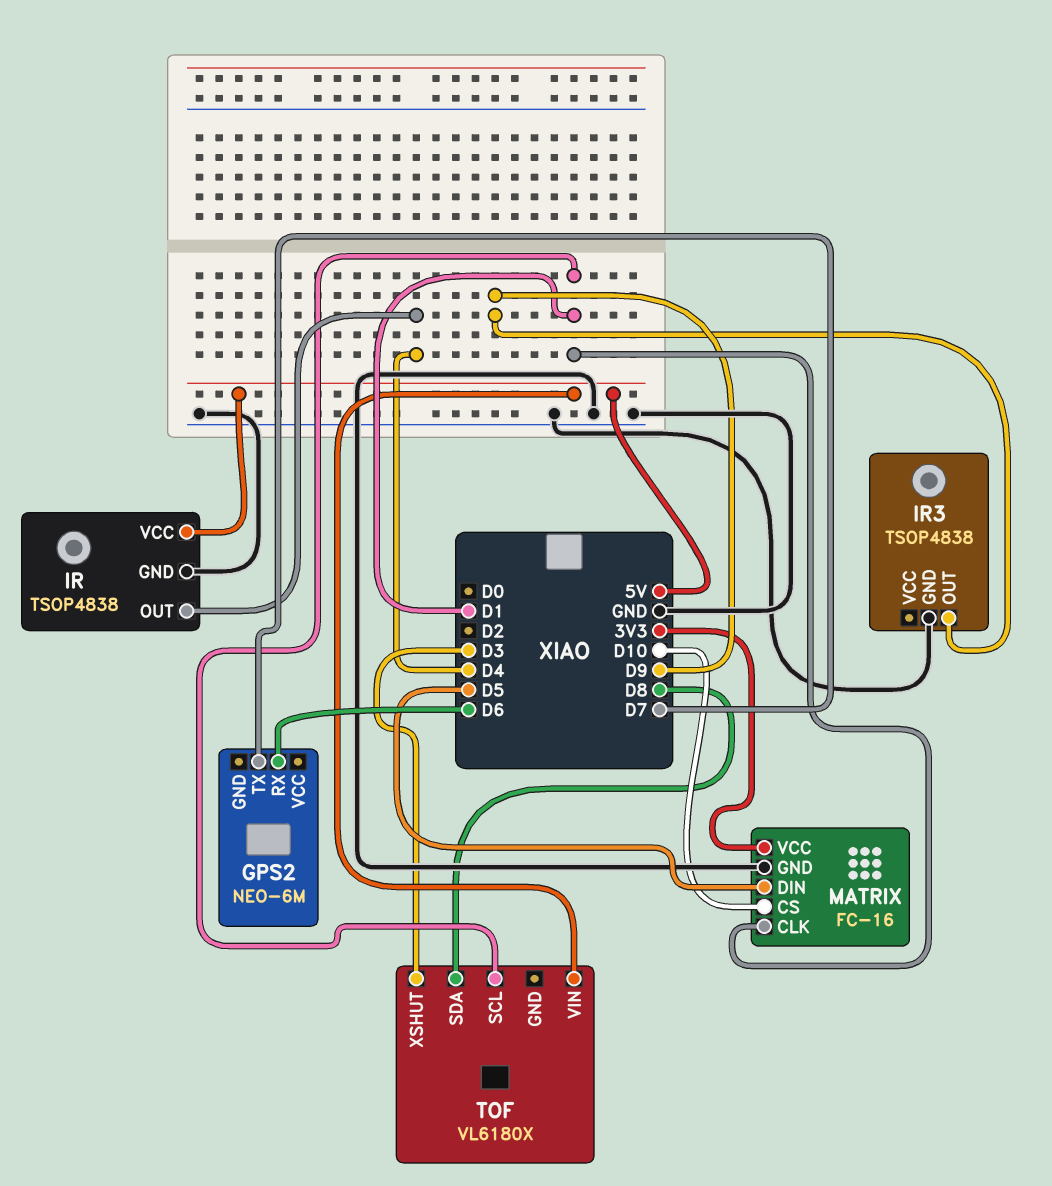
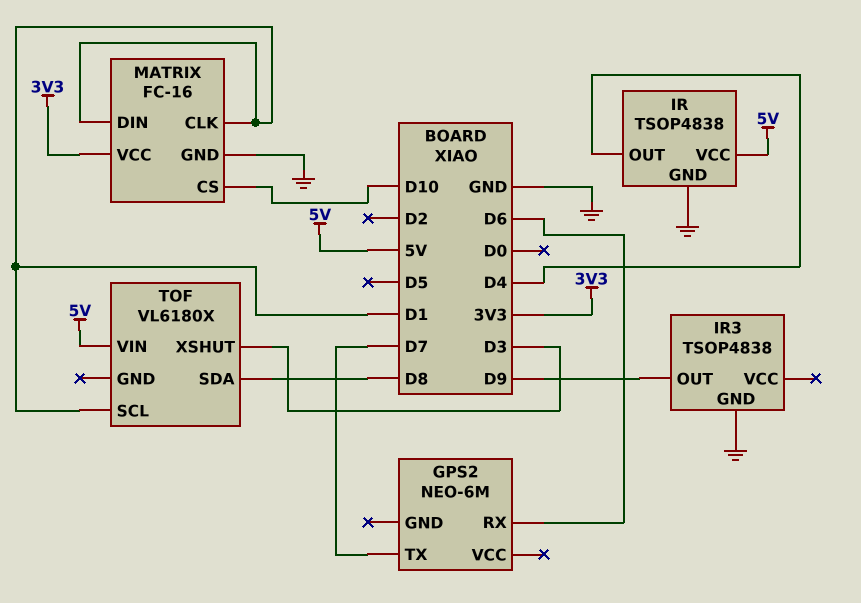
MATRIX pin DIN: D5 -> D1

